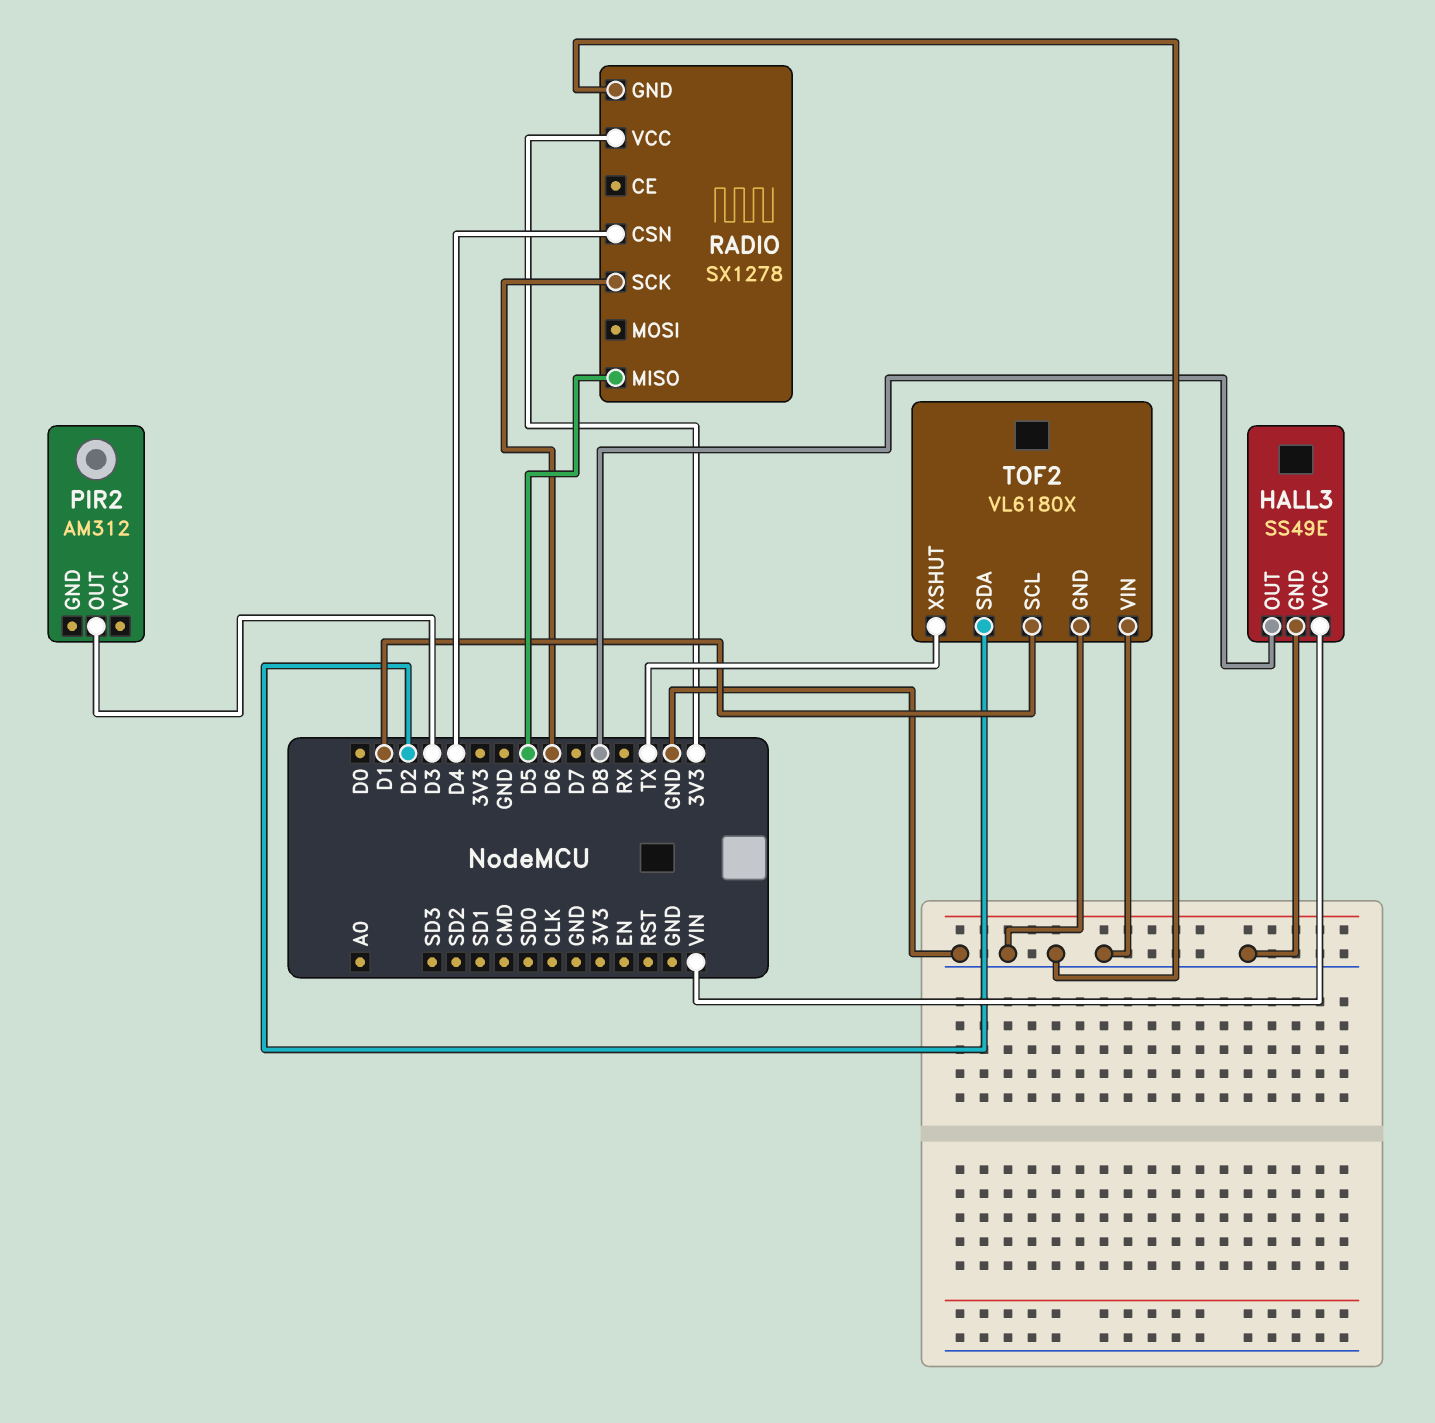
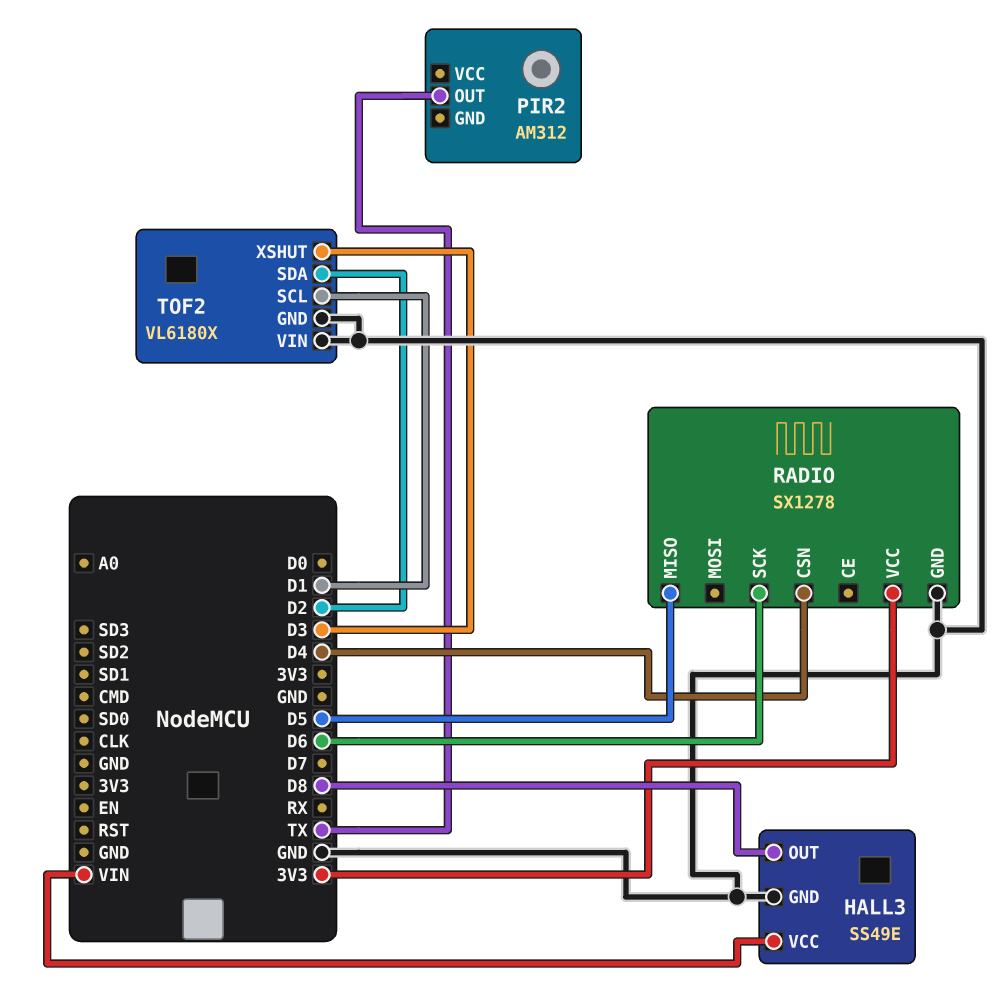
PIR2 pin OUT: D3 -> TX
TOF2 pin XSHUT: TX -> D3

